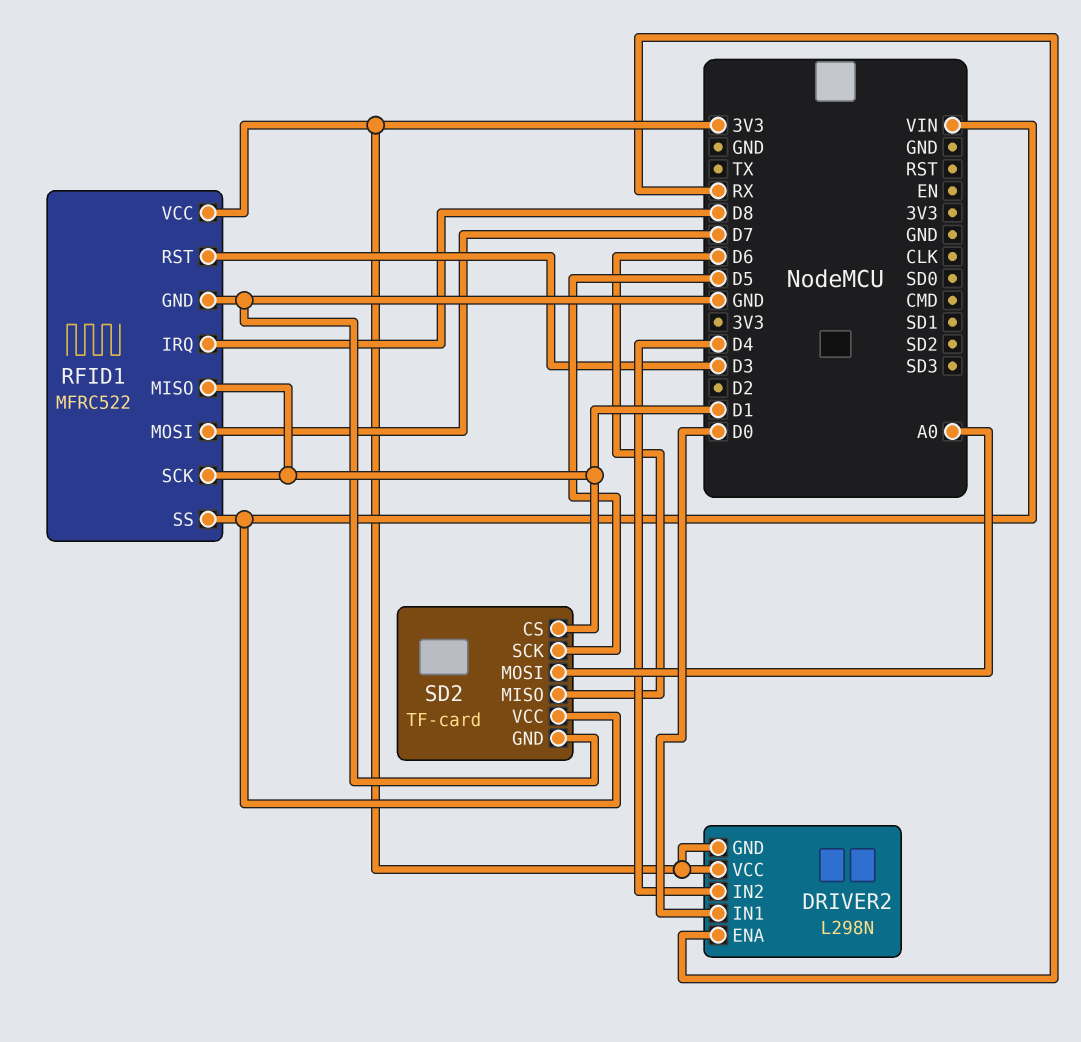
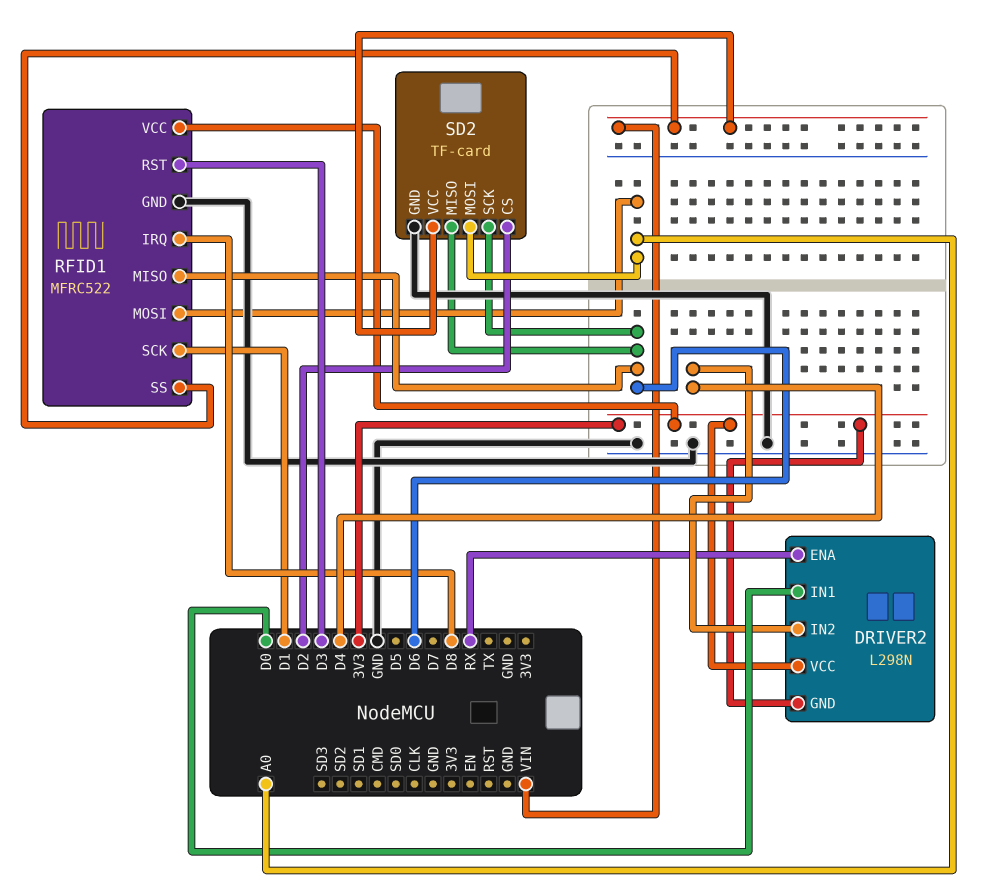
RFID1 pin MISO: D1 -> D6
RFID1 pin MOSI: D7 -> A0
SD2 pin CS: D1 -> D2
SD2 pin SCK: D5 -> D6

